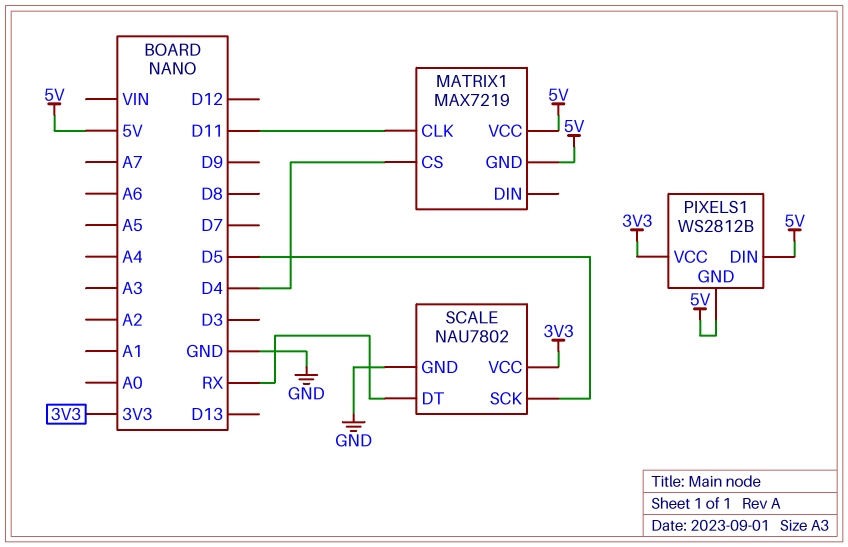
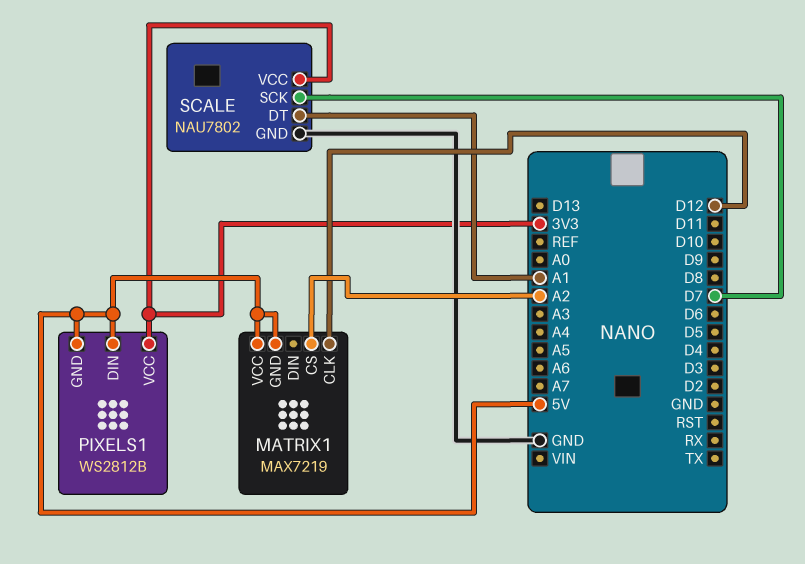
MATRIX1 pin CLK: D11 -> D12
MATRIX1 pin CS: D4 -> A2
SCALE pin DT: RX -> A1
SCALE pin SCK: D5 -> D7

